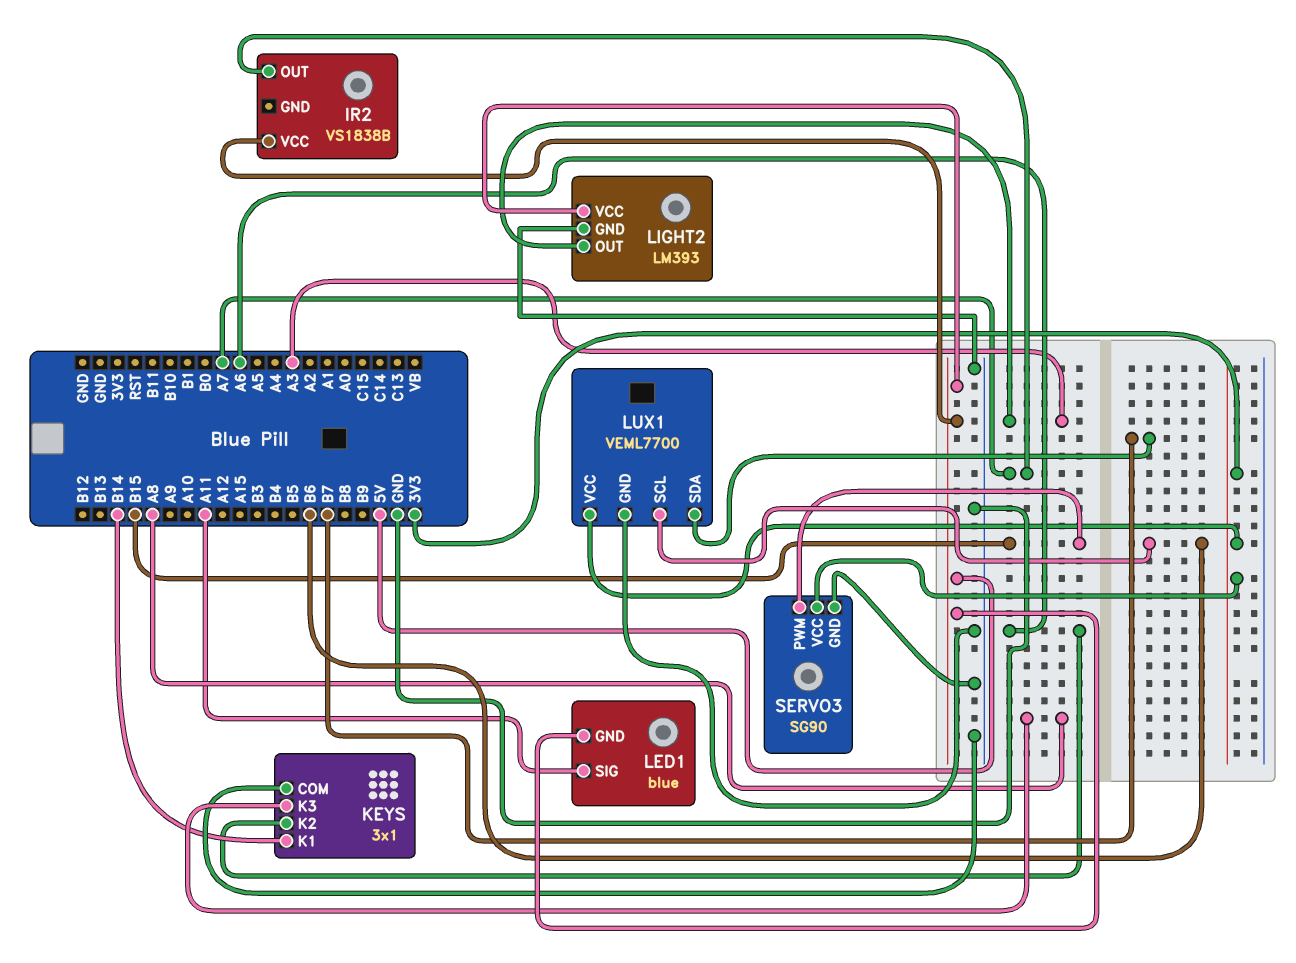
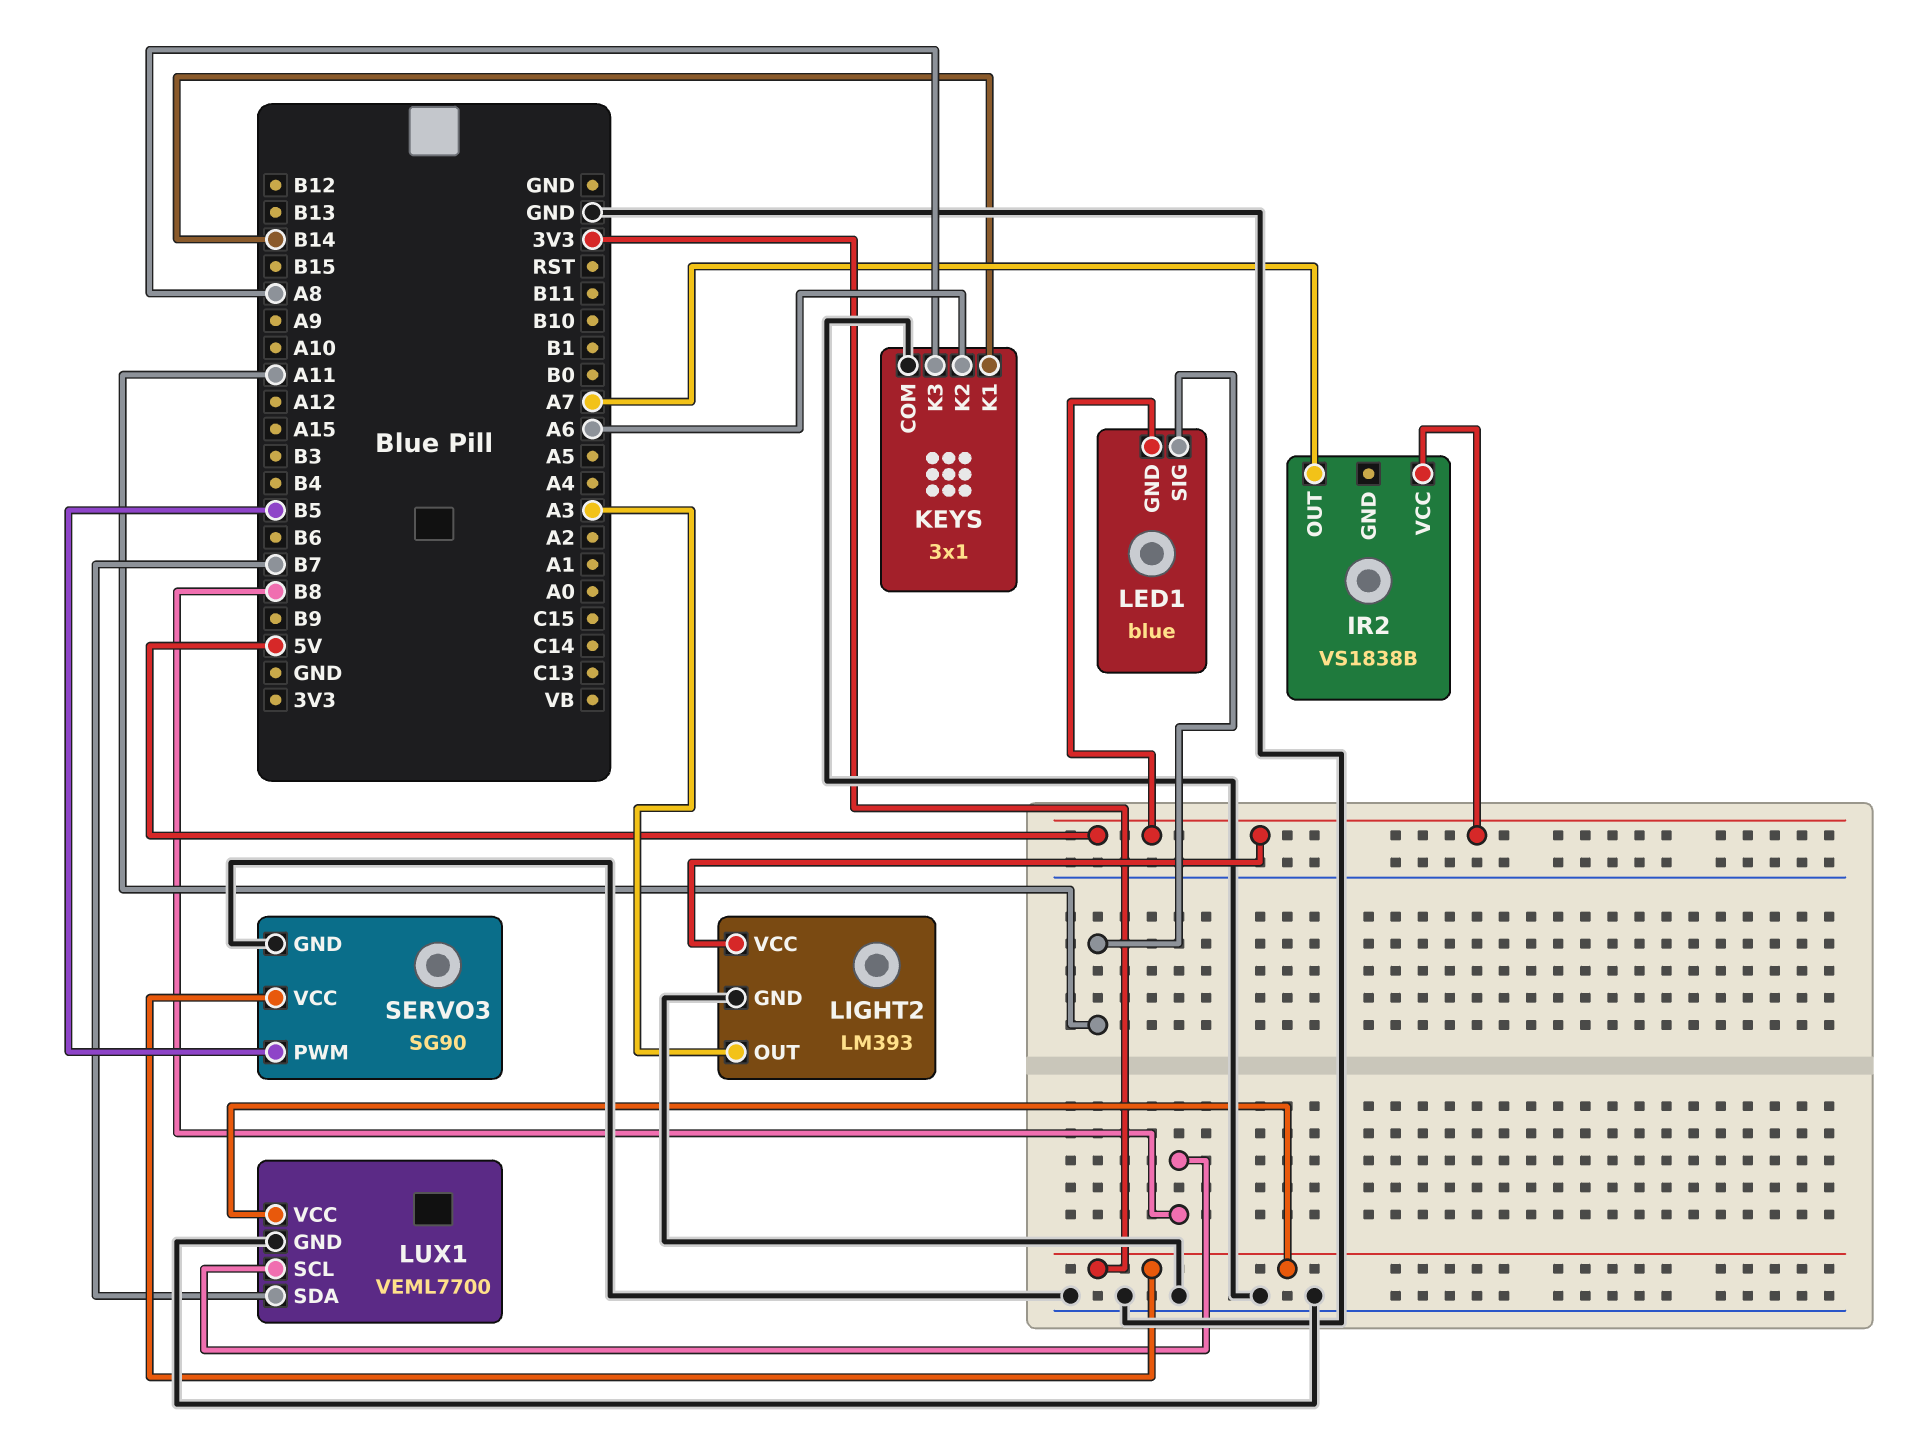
LUX1 pin SCL: B6 -> B8
SERVO3 pin PWM: B15 -> B5

